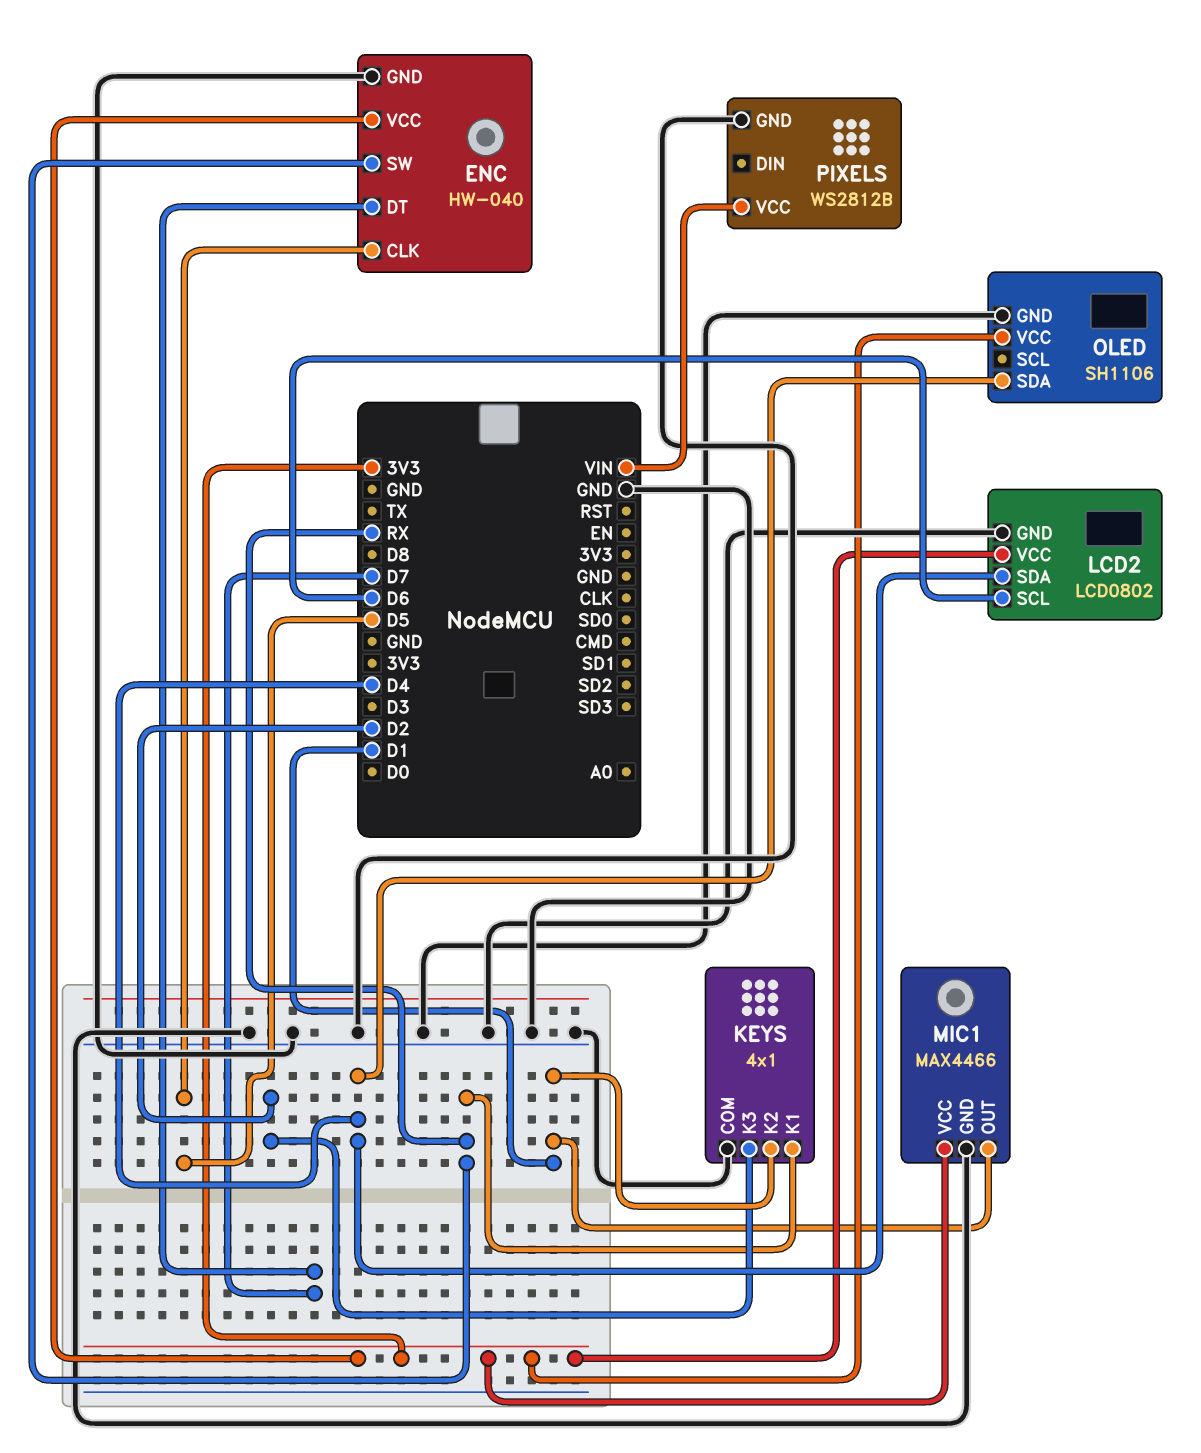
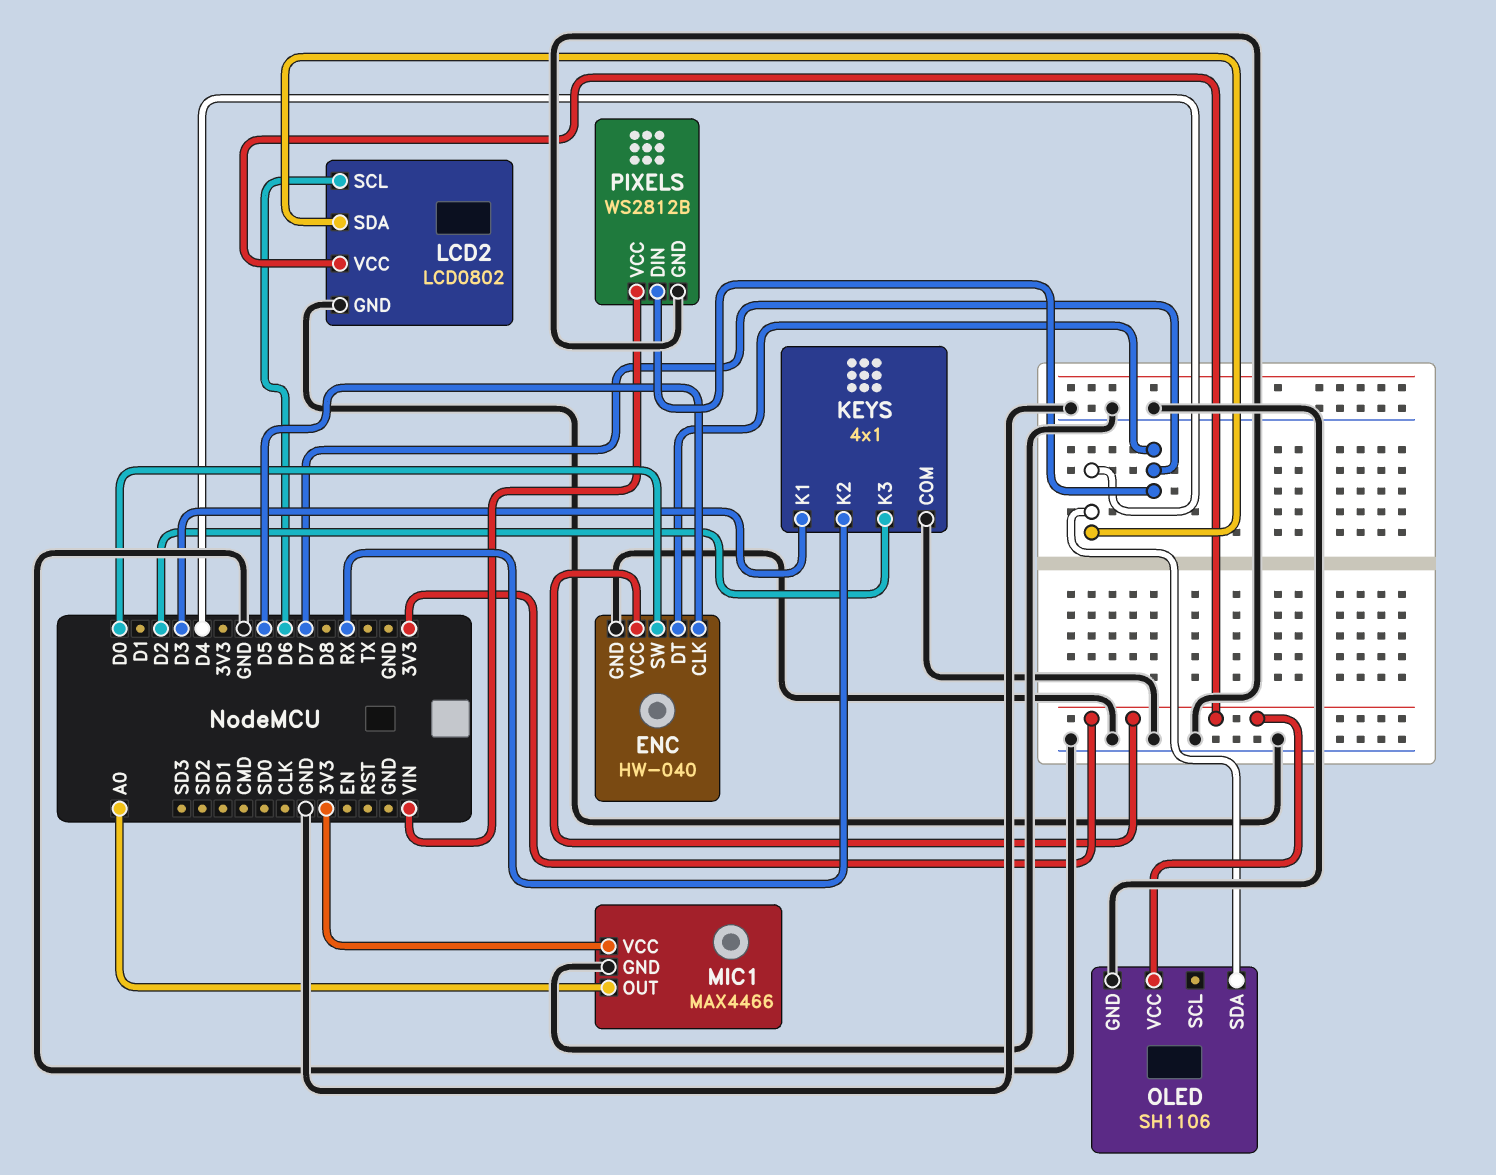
ENC pin SW: RX -> D0
KEYS pin K1: RX -> D3
KEYS pin K2: D1 -> RX
MIC1 pin OUT: D1 -> A0
PIXELS pin DIN: none -> D7

